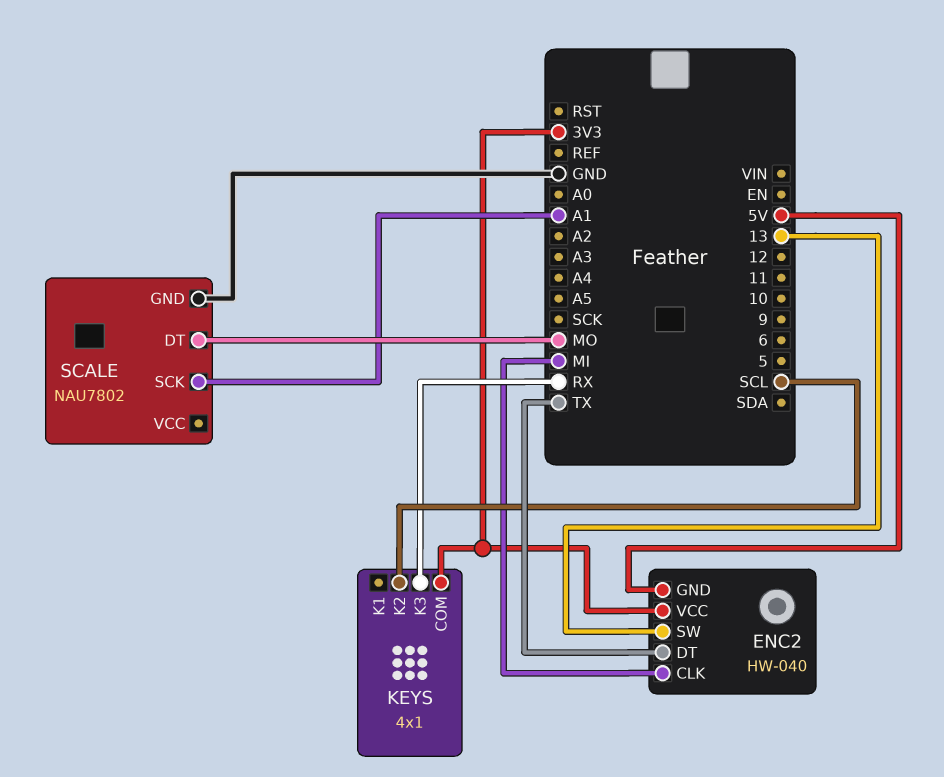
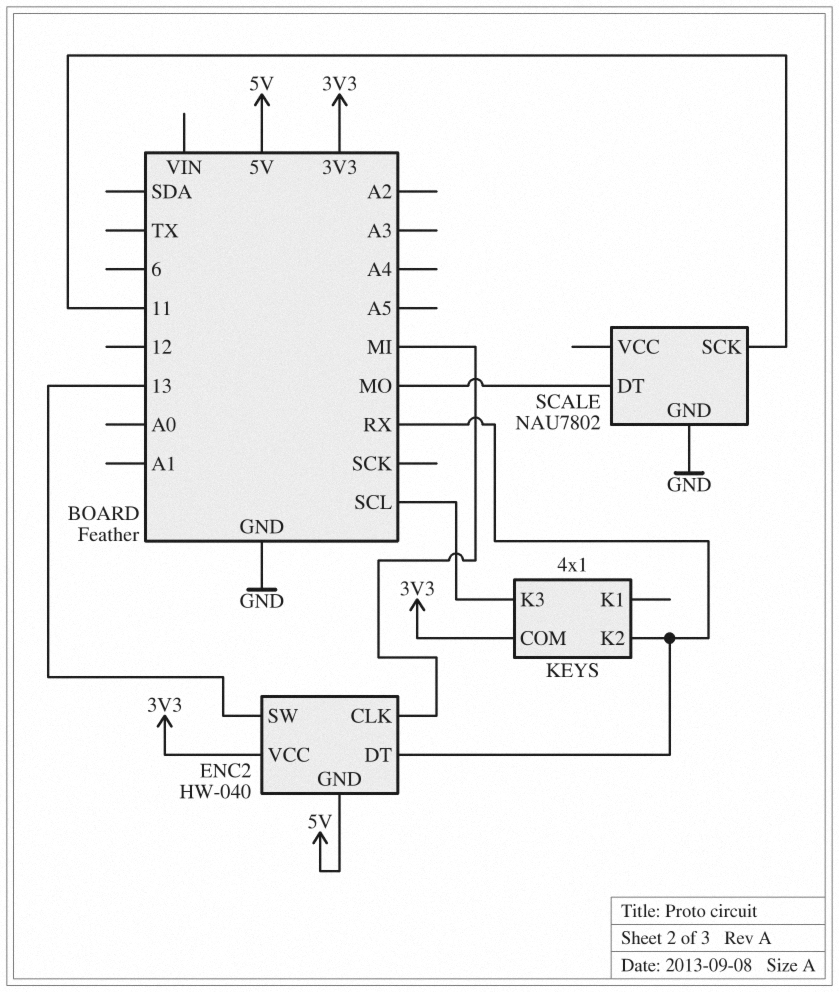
ENC2 pin DT: TX -> RX
KEYS pin K2: SCL -> RX
KEYS pin K3: RX -> SCL
SCALE pin SCK: A1 -> 11

